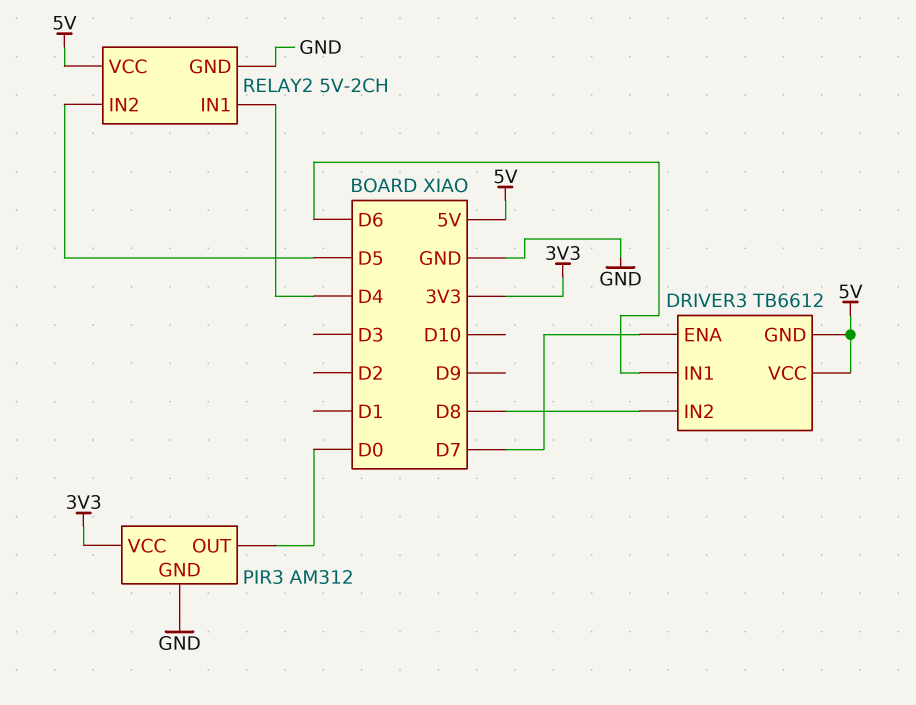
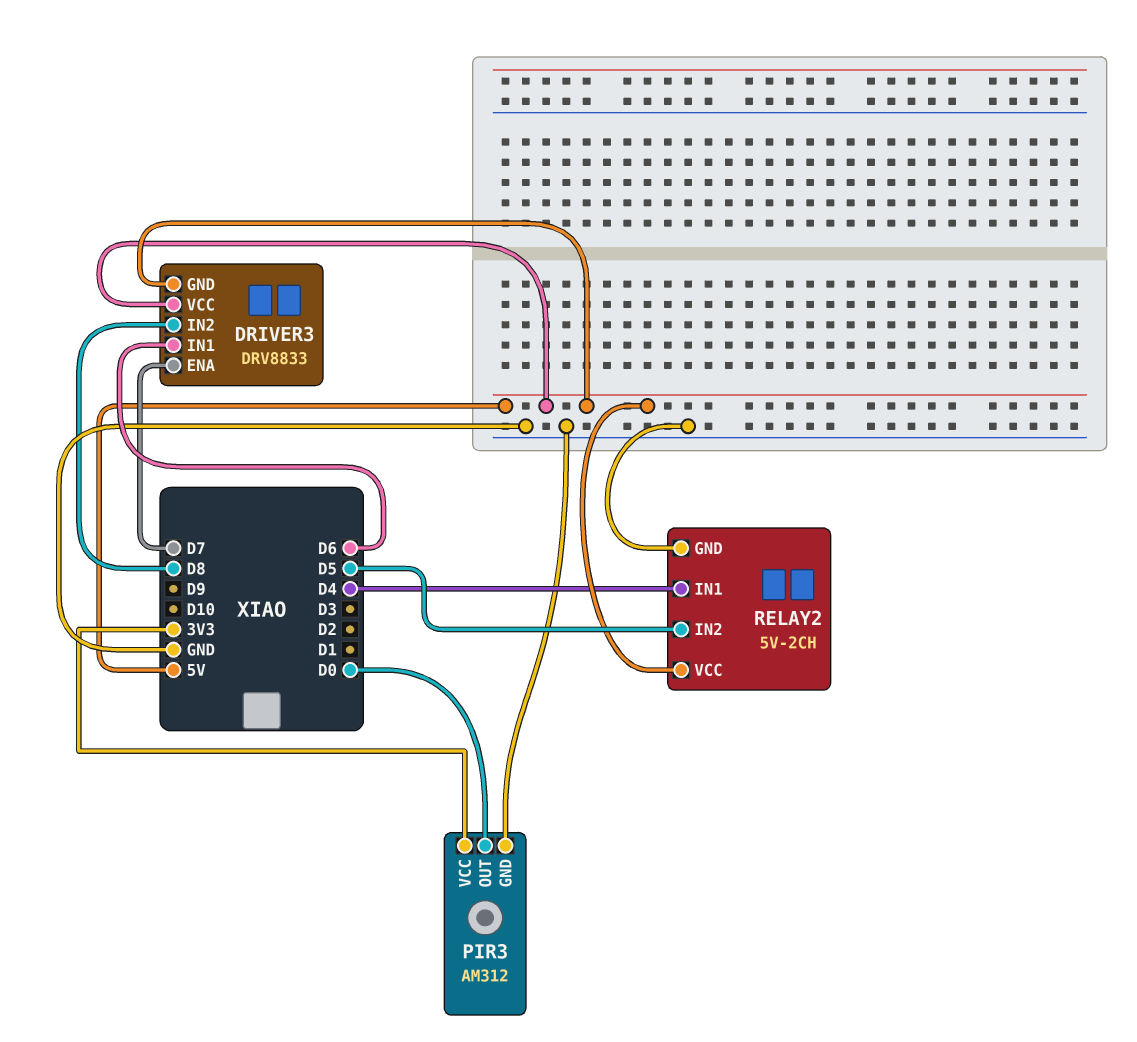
DRIVER3: TB6612 -> DRV8833

